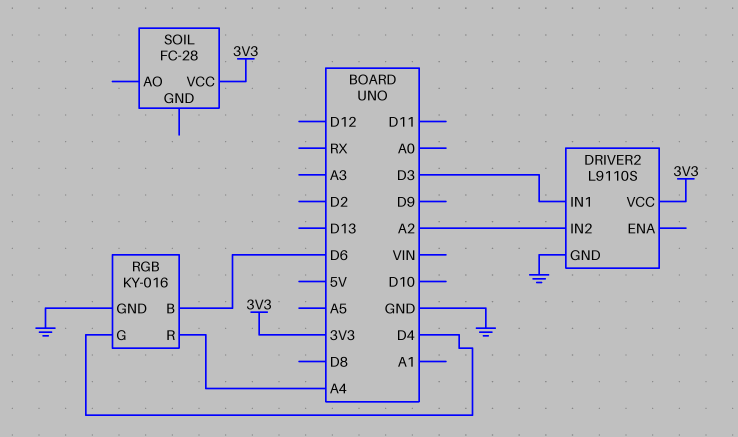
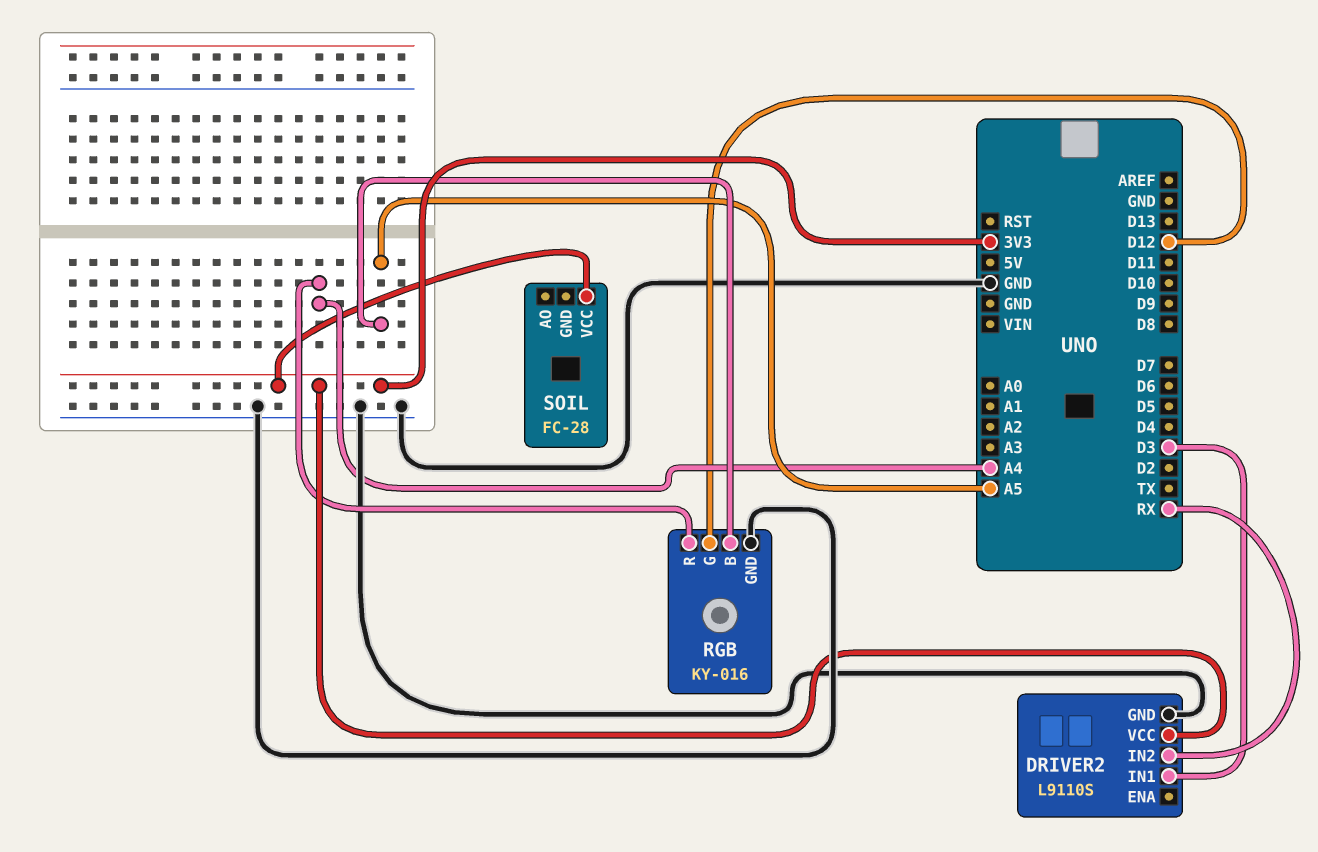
DRIVER2 pin IN2: A2 -> RX
RGB pin B: D6 -> A5
RGB pin G: D4 -> D12

